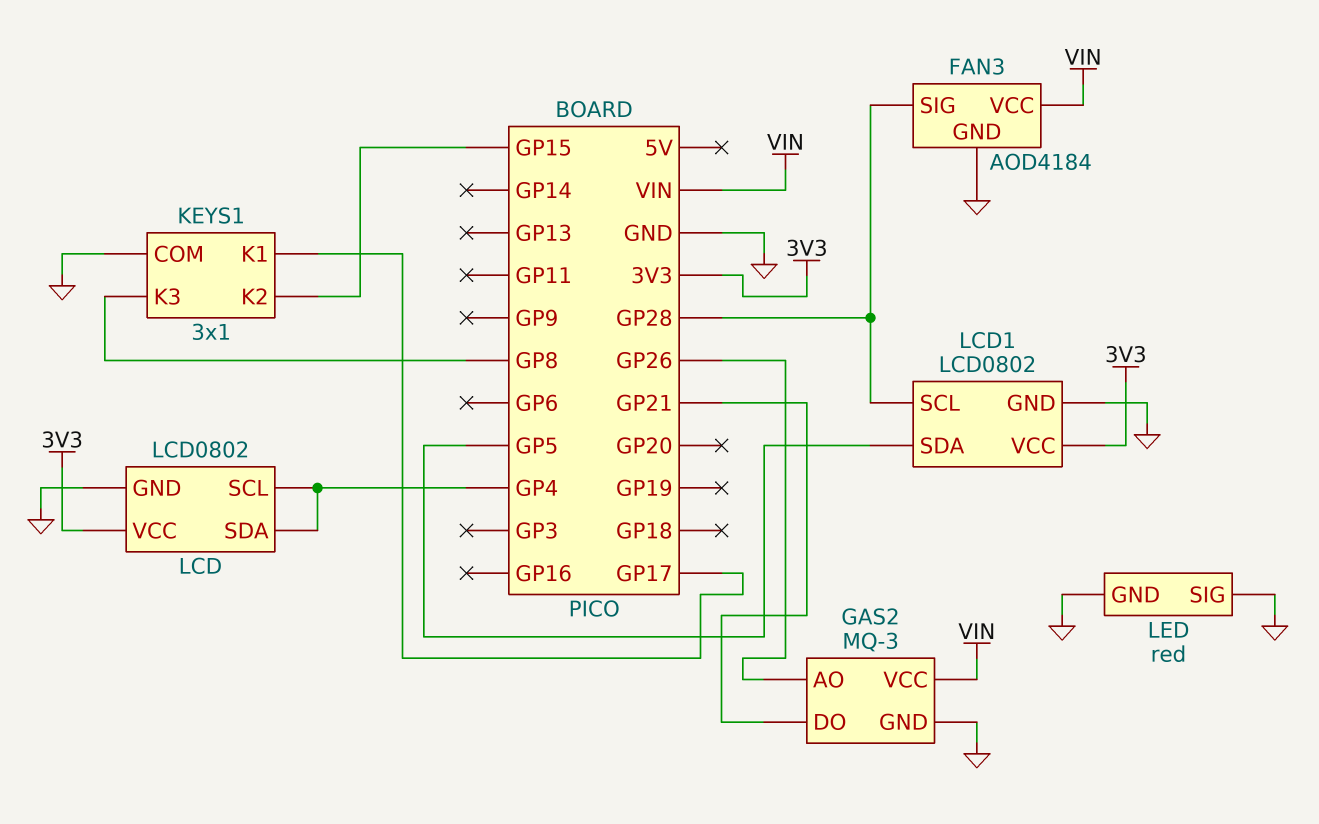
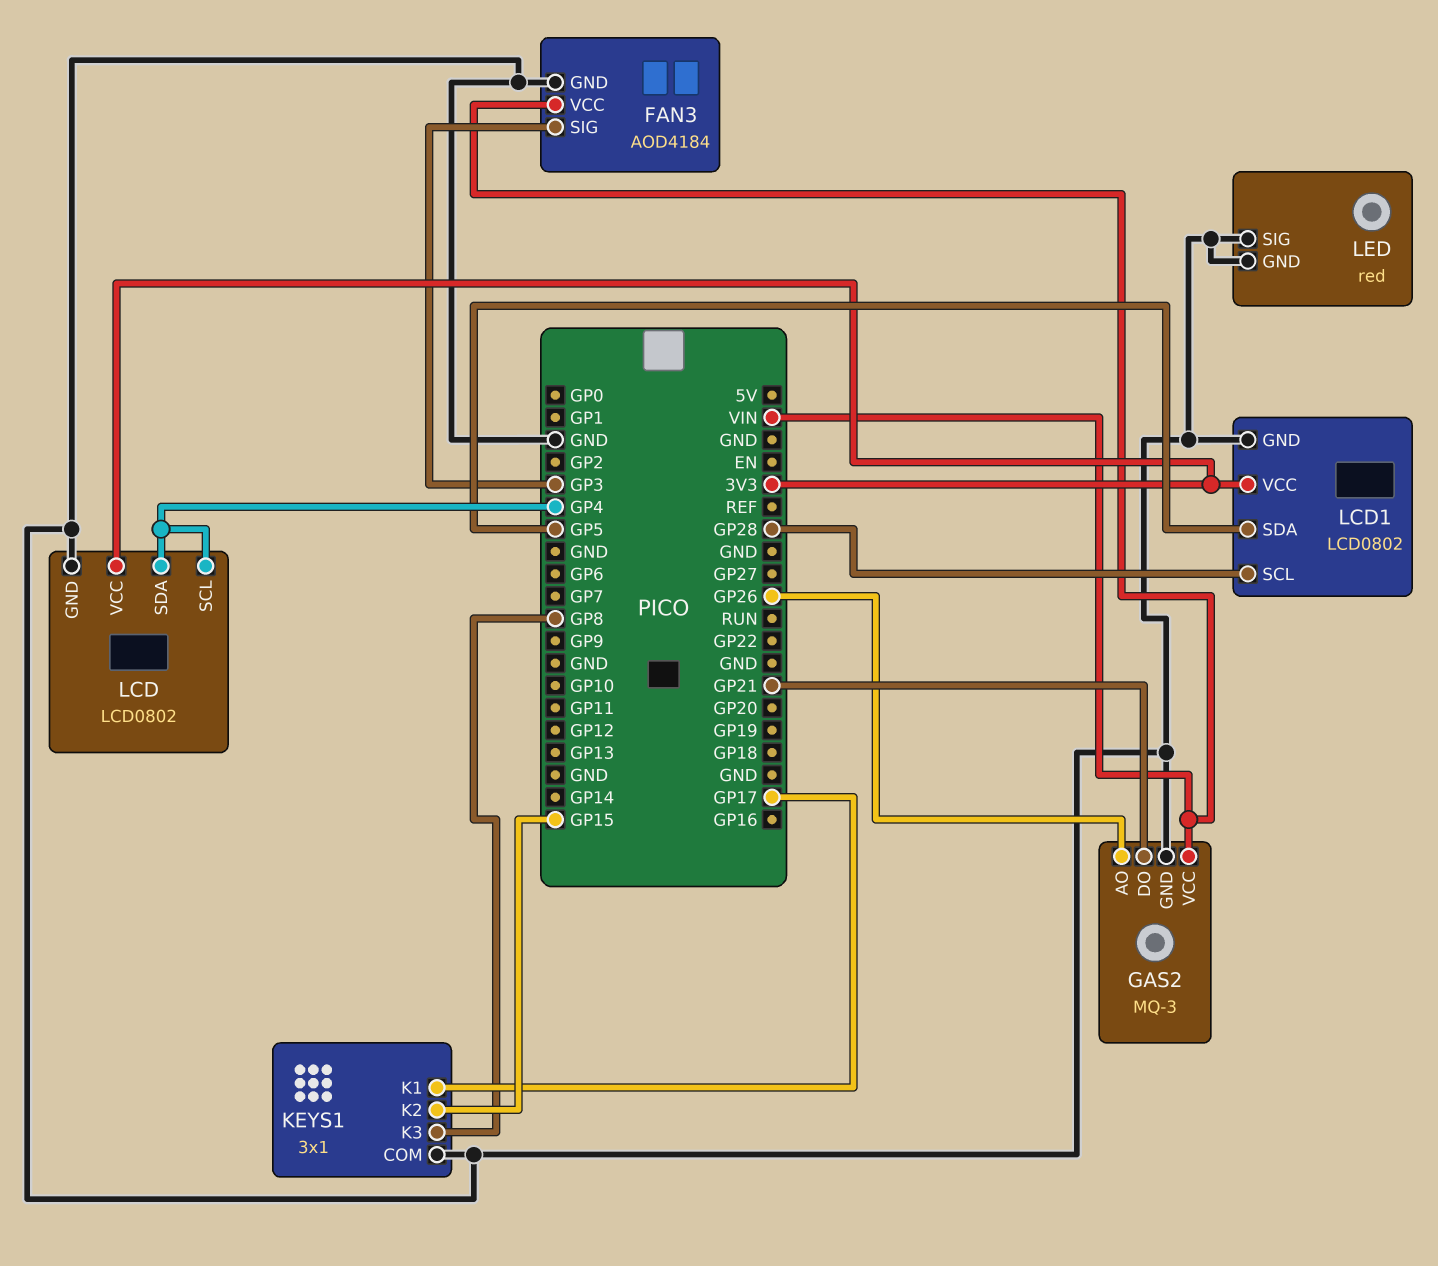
FAN3 pin SIG: GP28 -> GP3

